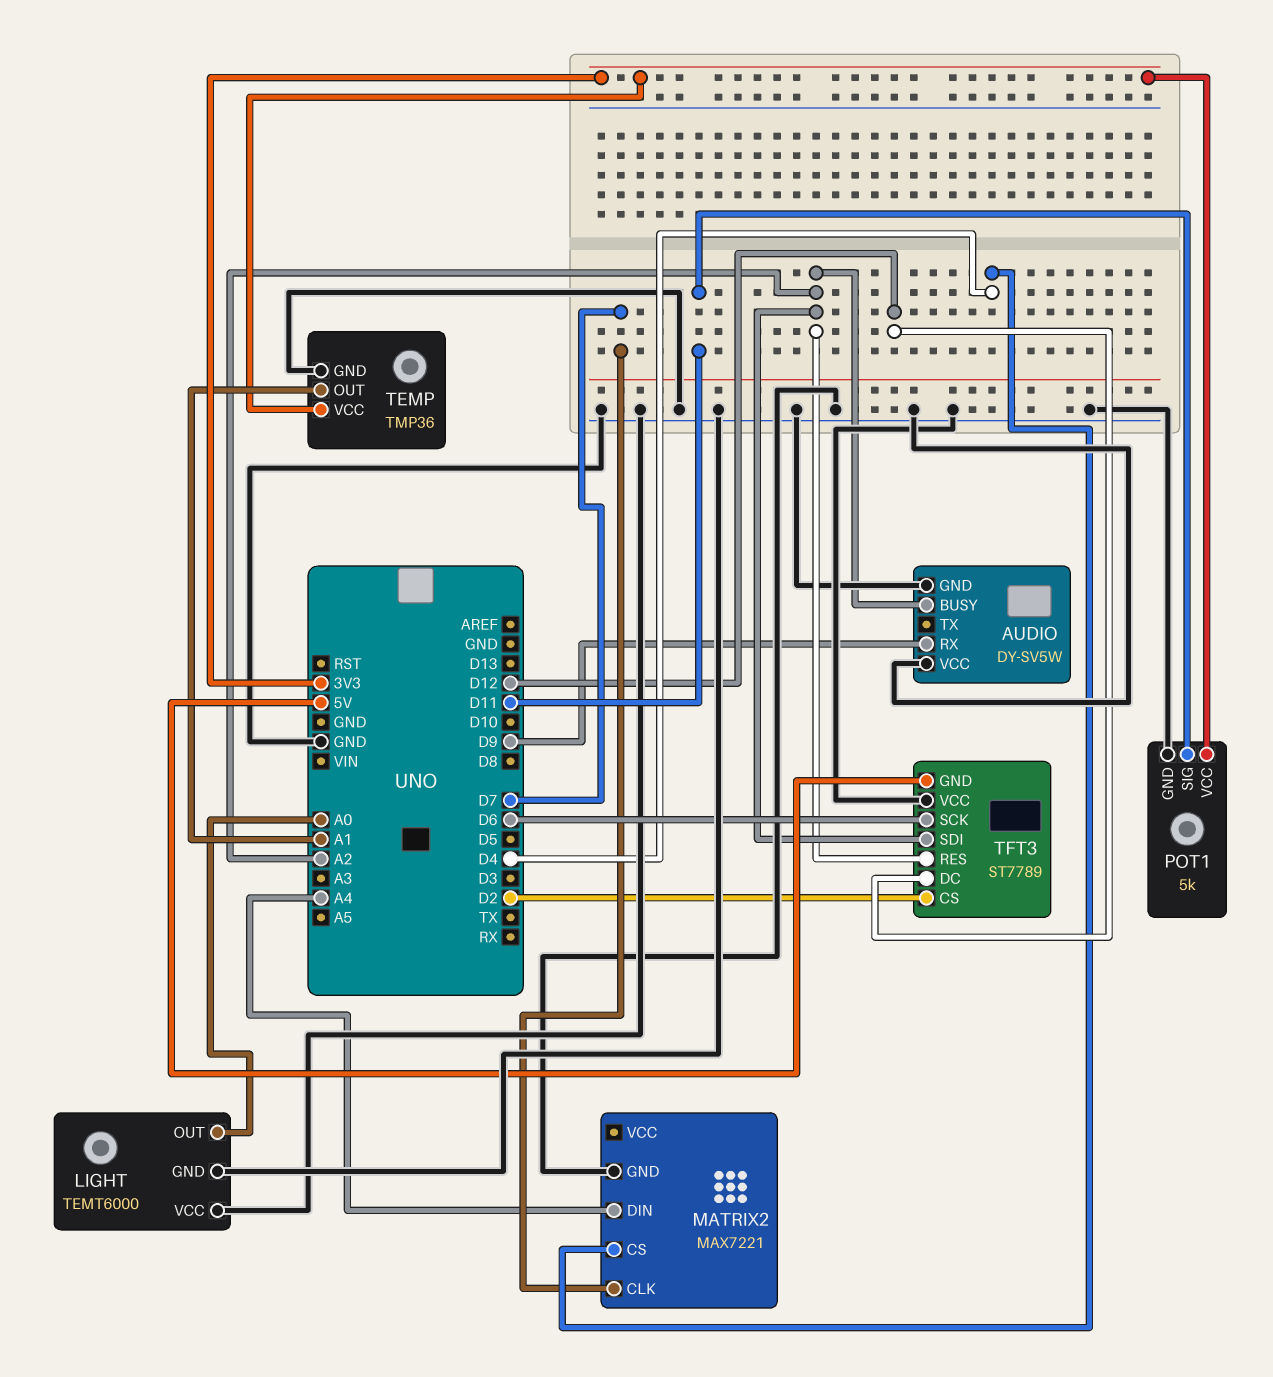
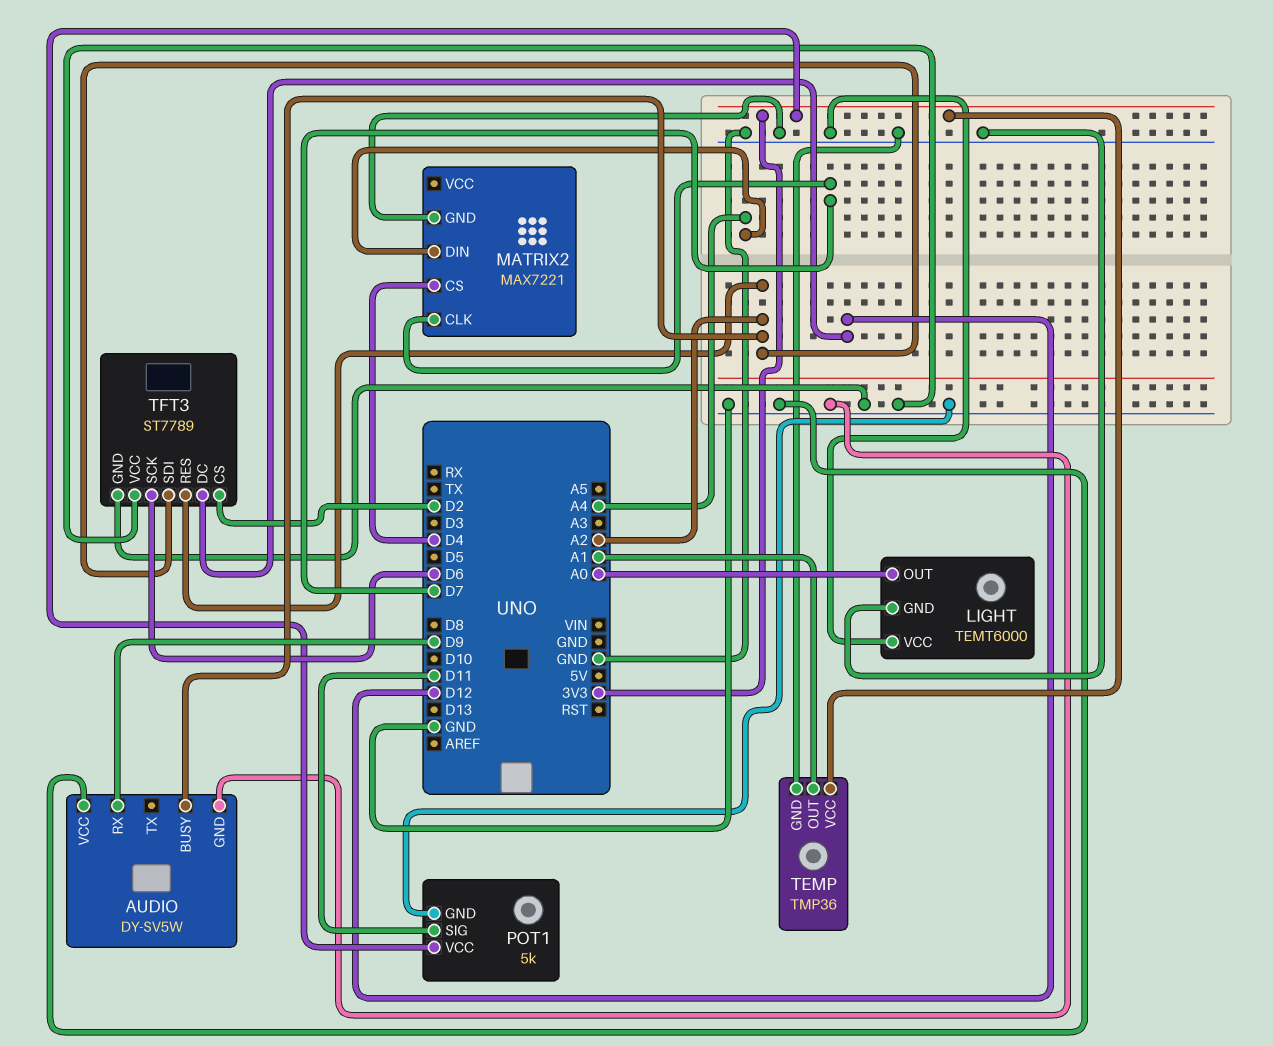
TFT3 pin GND: 5V -> GND

